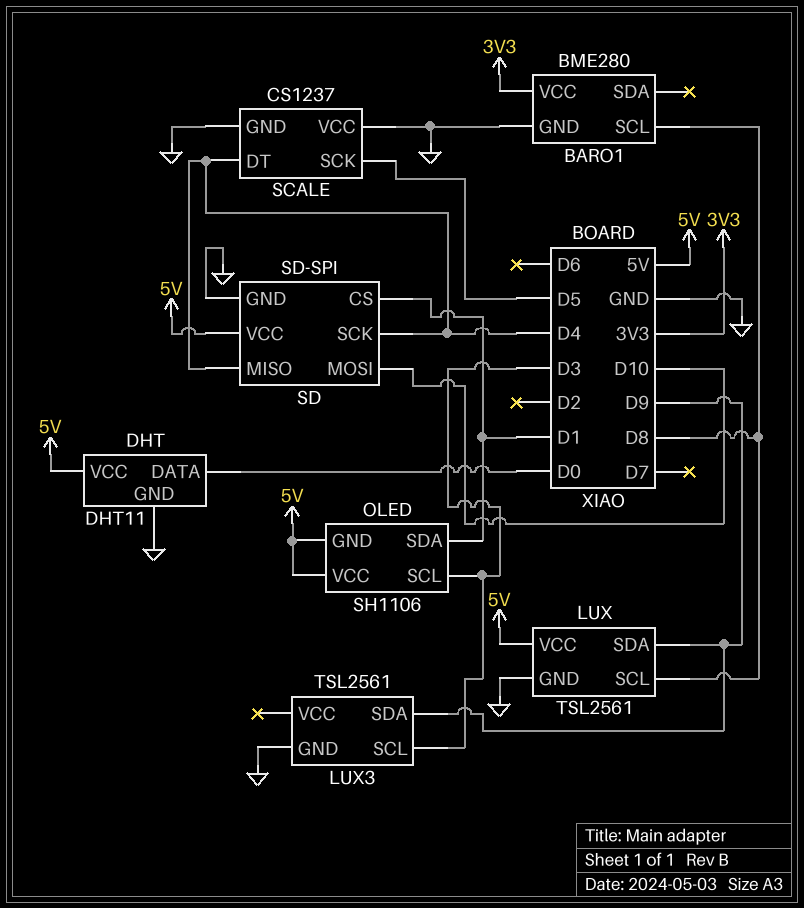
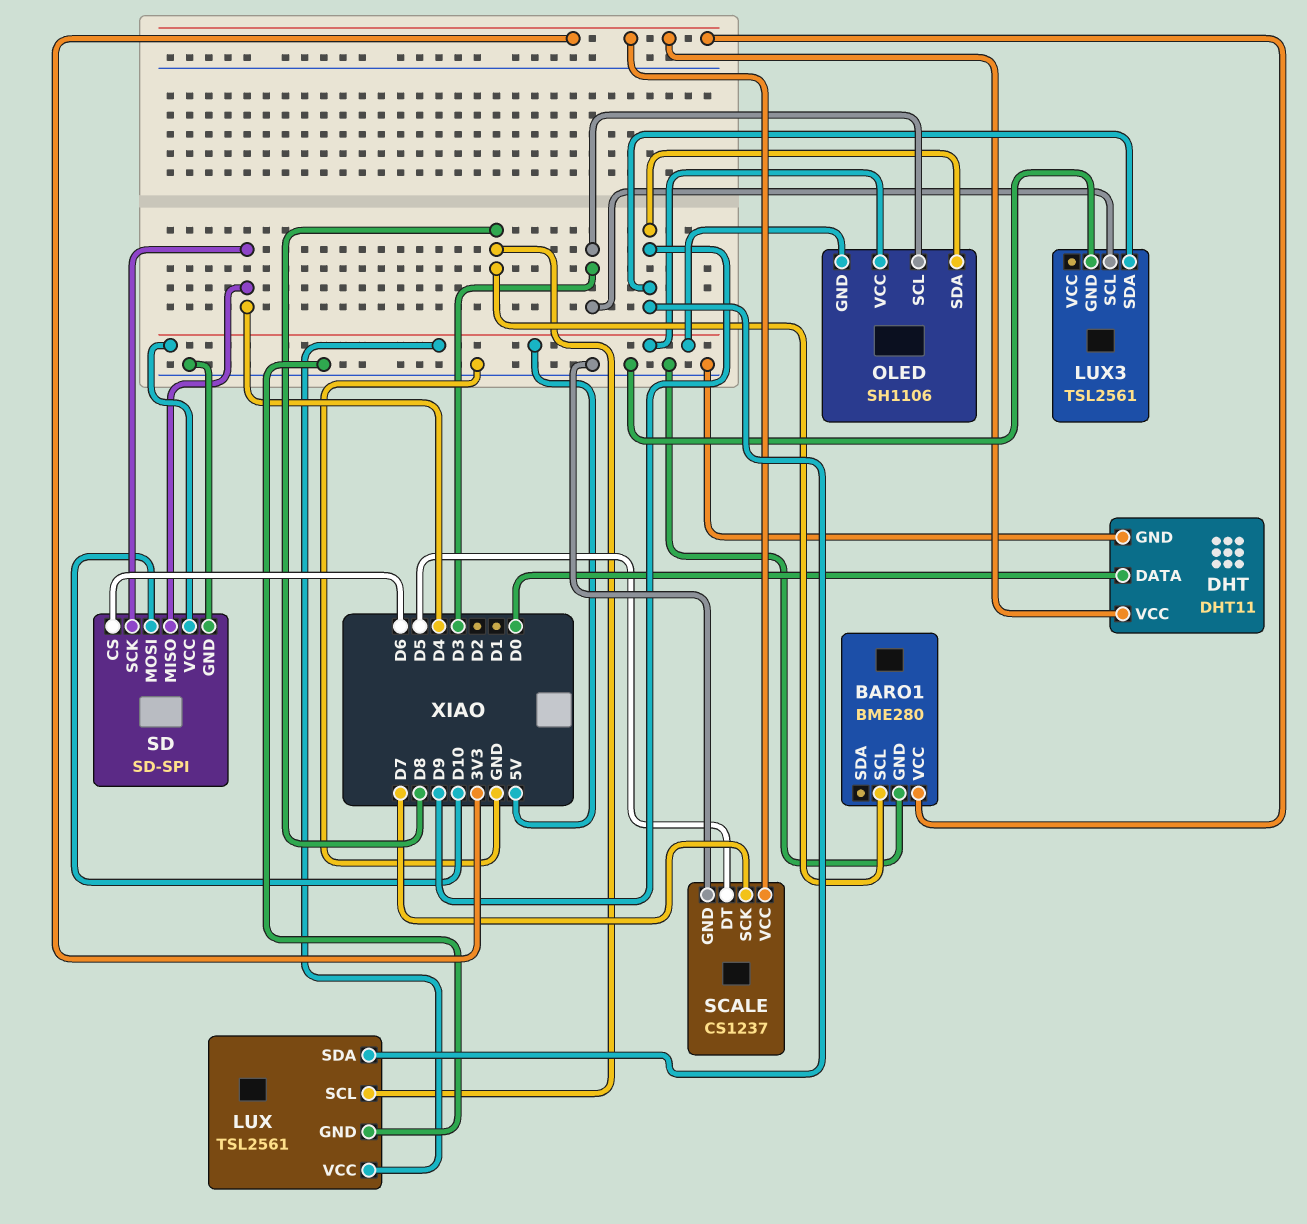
DHT pin VCC: 5V -> 3V3
OLED pin SDA: D1 -> D9
SCALE pin DT: D4 -> D5
SCALE pin SCK: D5 -> D7
SCALE pin VCC: GND -> 3V3
SD pin CS: D1 -> D6

